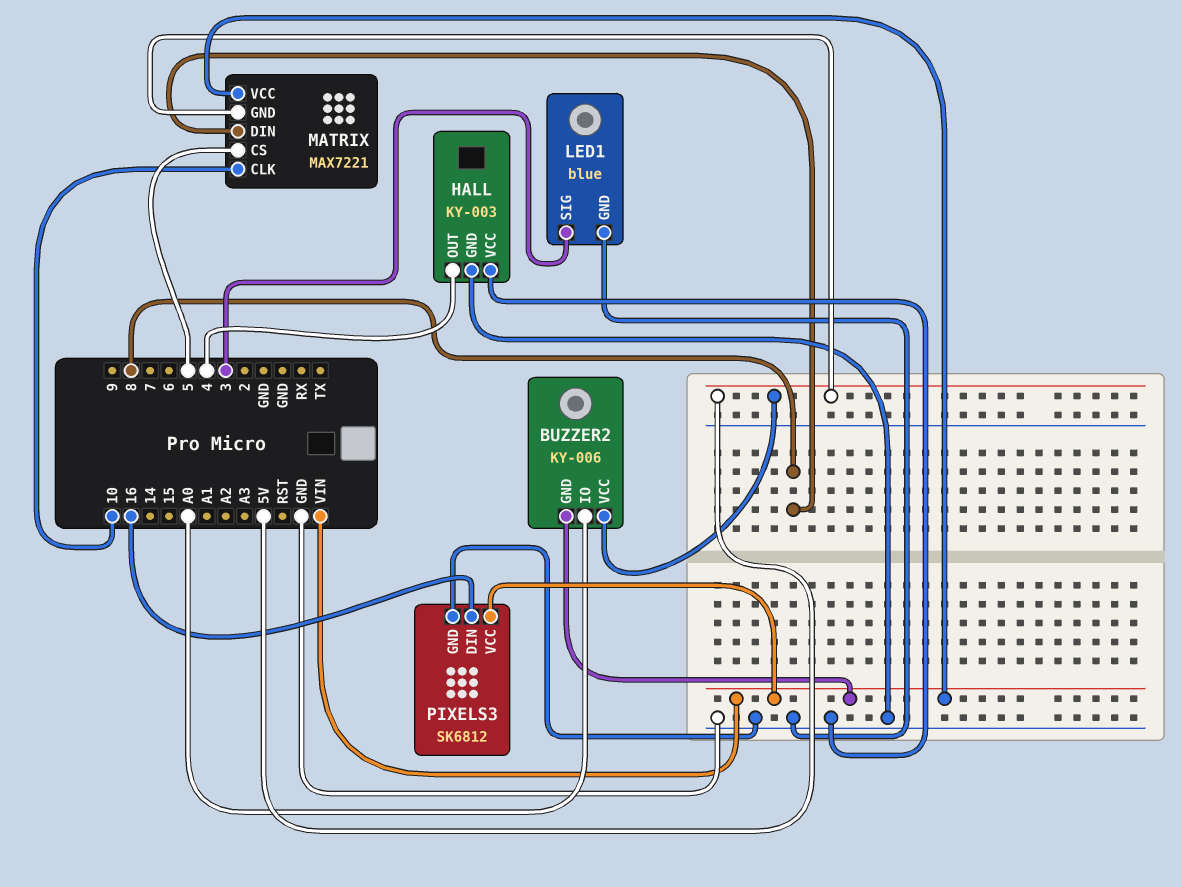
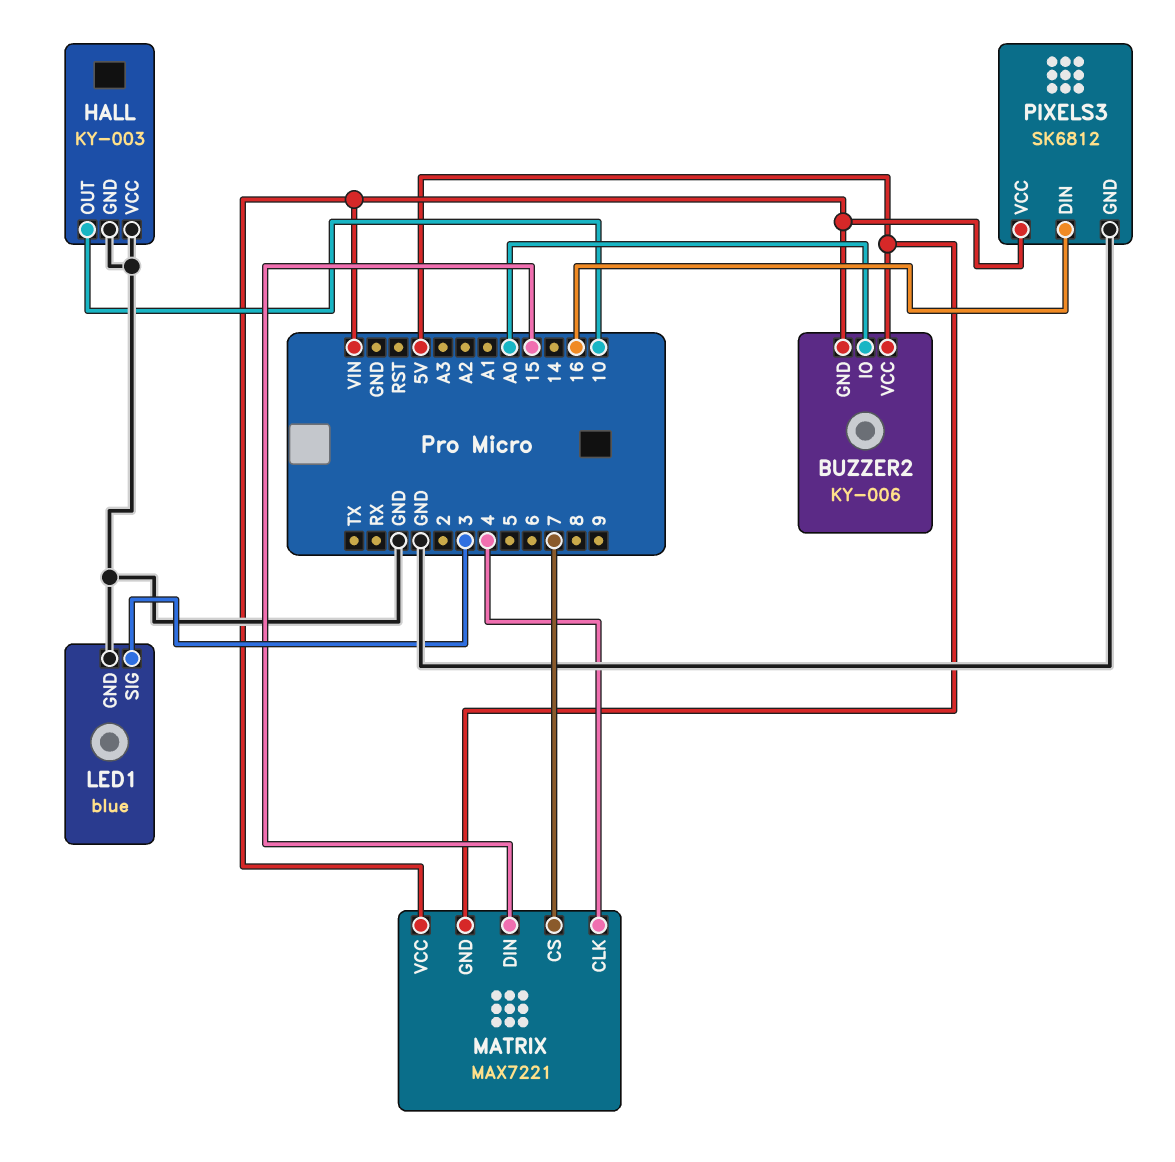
HALL pin OUT: 4 -> 10
MATRIX pin CLK: 10 -> 4
MATRIX pin CS: 5 -> 7
MATRIX pin DIN: 8 -> 15

